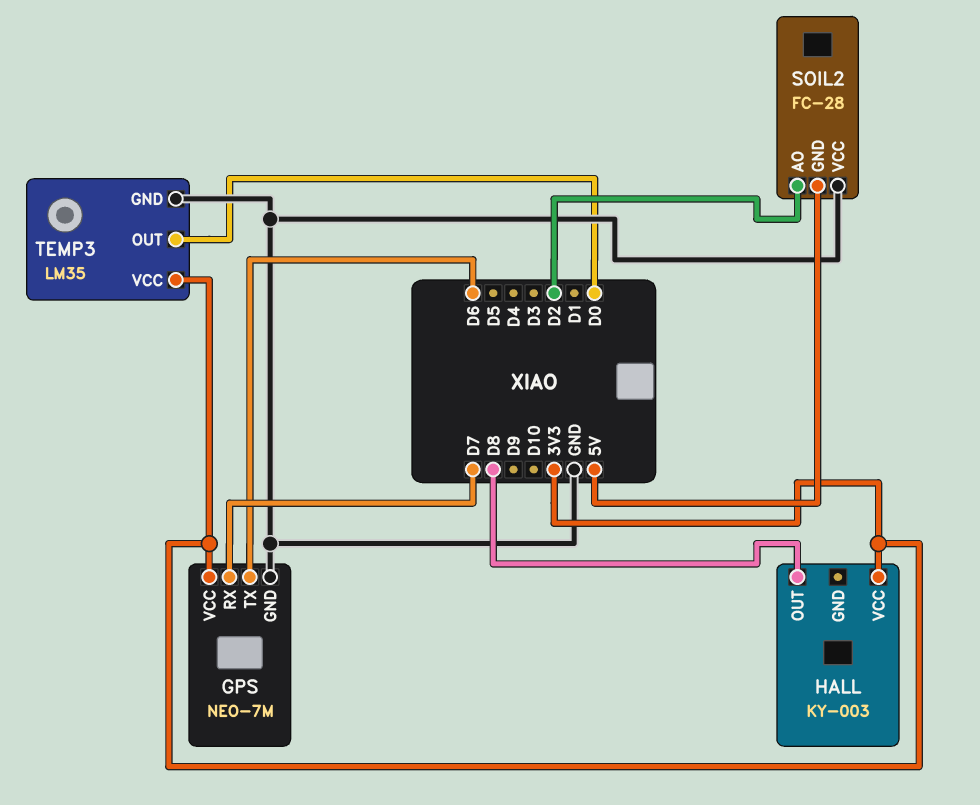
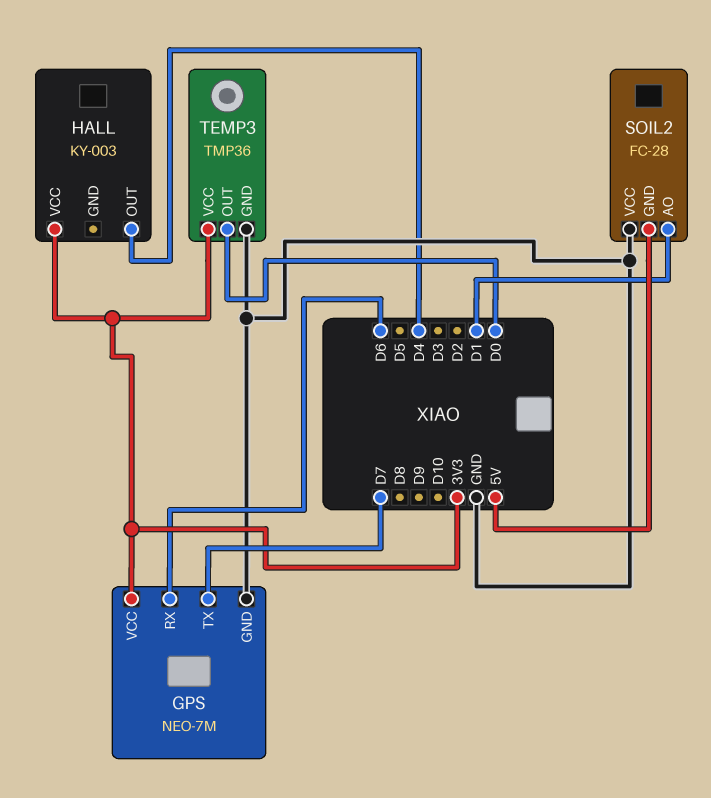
GPS pin RX: D7 -> D6
GPS pin TX: D6 -> D7
HALL pin OUT: D8 -> D4
SOIL2 pin AO: D2 -> D1
TEMP3: LM35 -> TMP36

